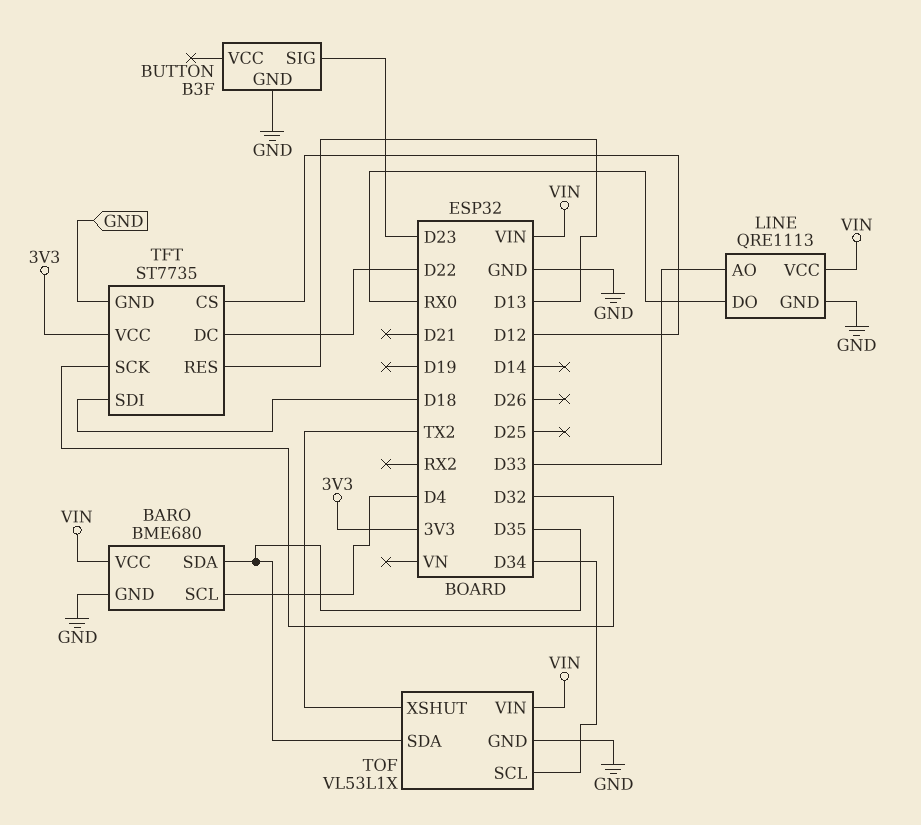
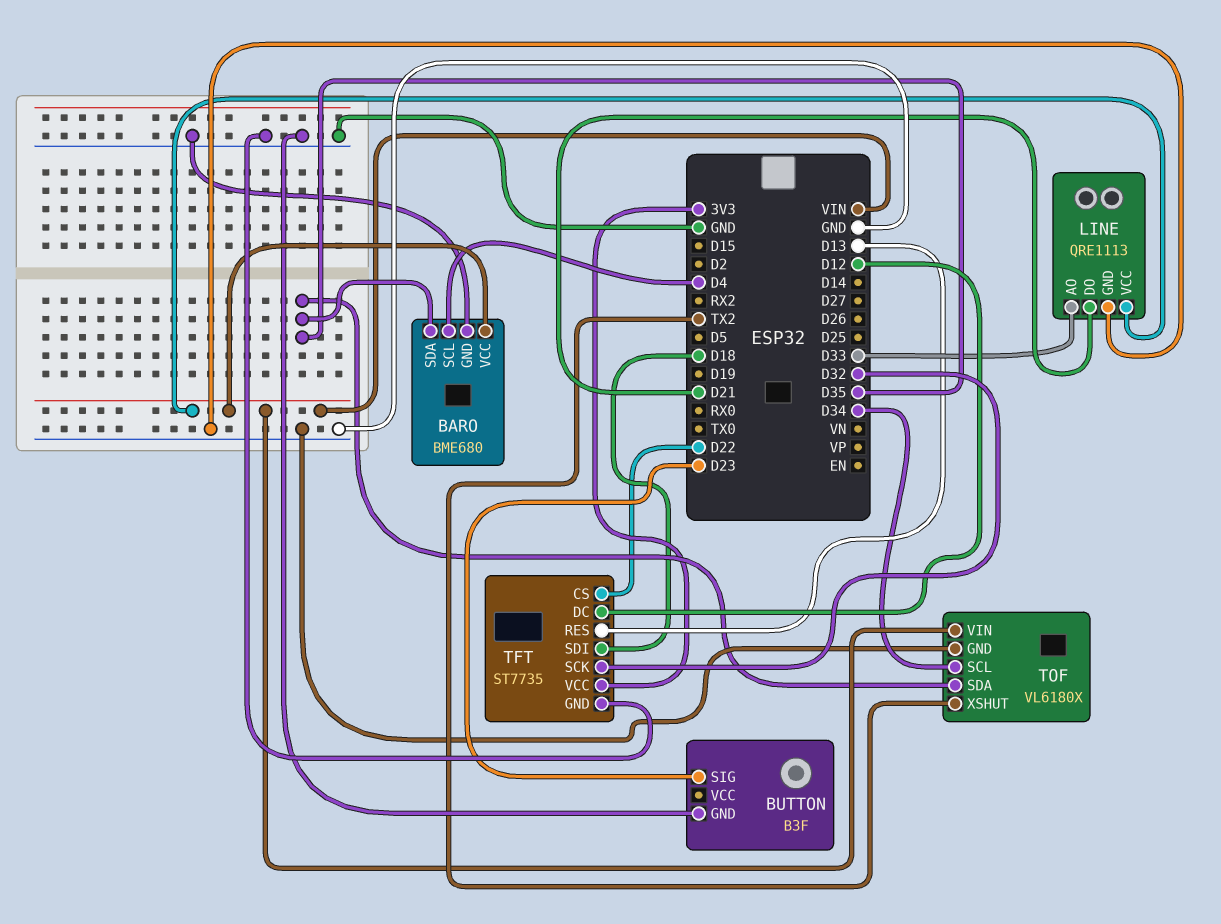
LINE pin DO: RX0 -> D21
TFT pin CS: D12 -> D22
TFT pin DC: D22 -> D12
TOF: VL53L1X -> VL6180X

